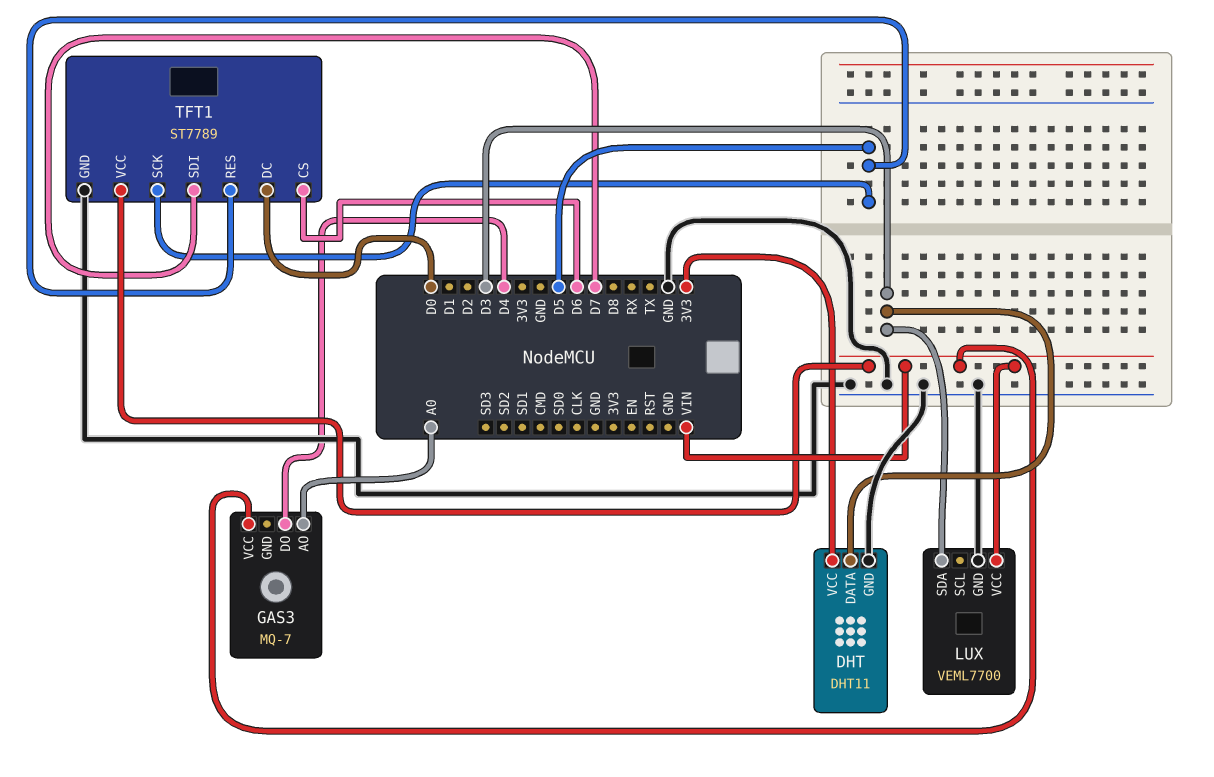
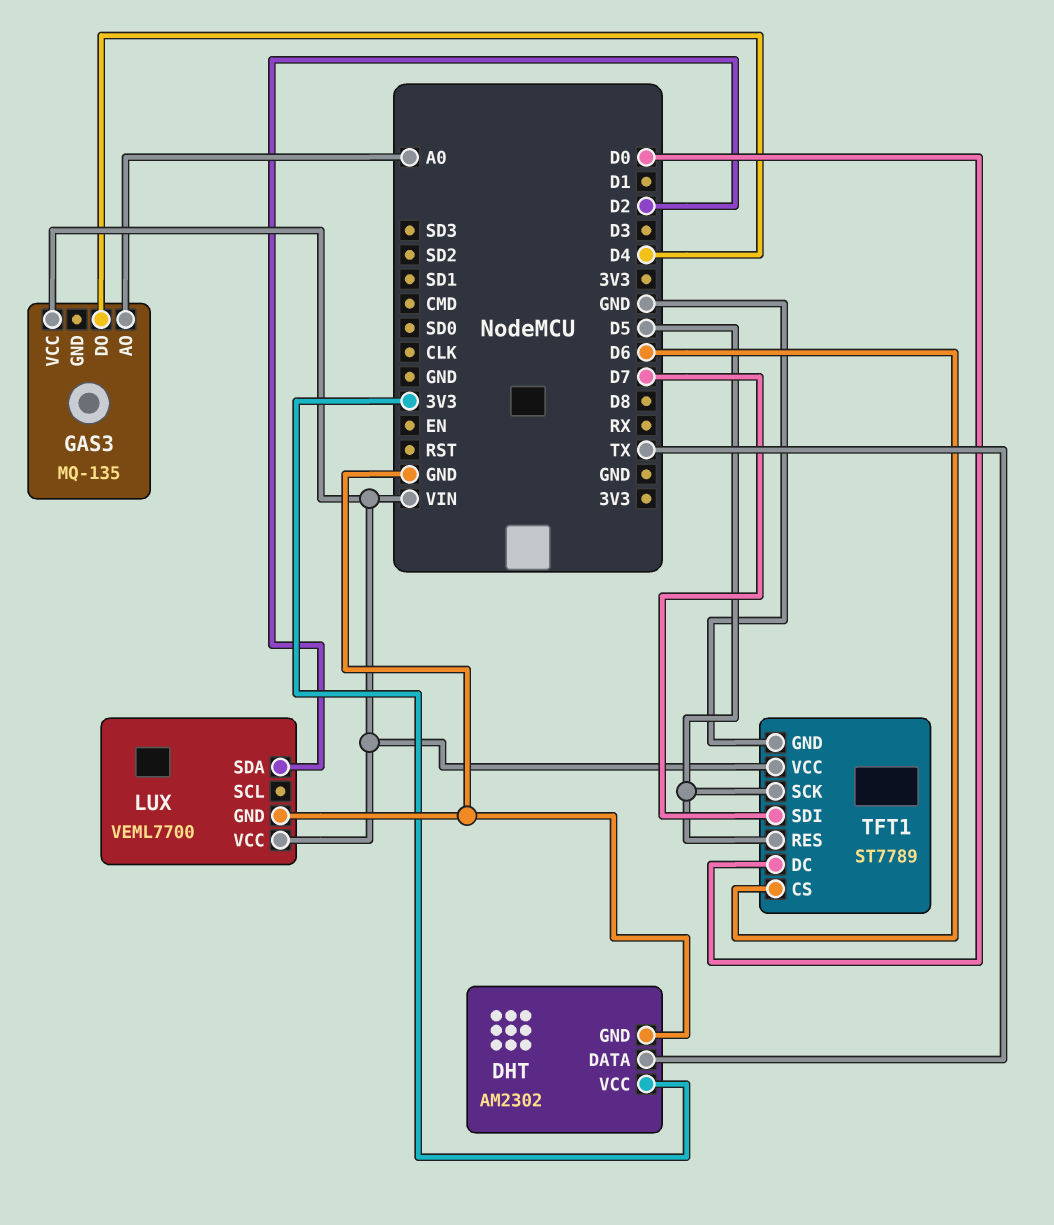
DHT: DHT11 -> AM2302
DHT pin DATA: D3 -> TX
GAS3: MQ-7 -> MQ-135
LUX pin SDA: D3 -> D2

